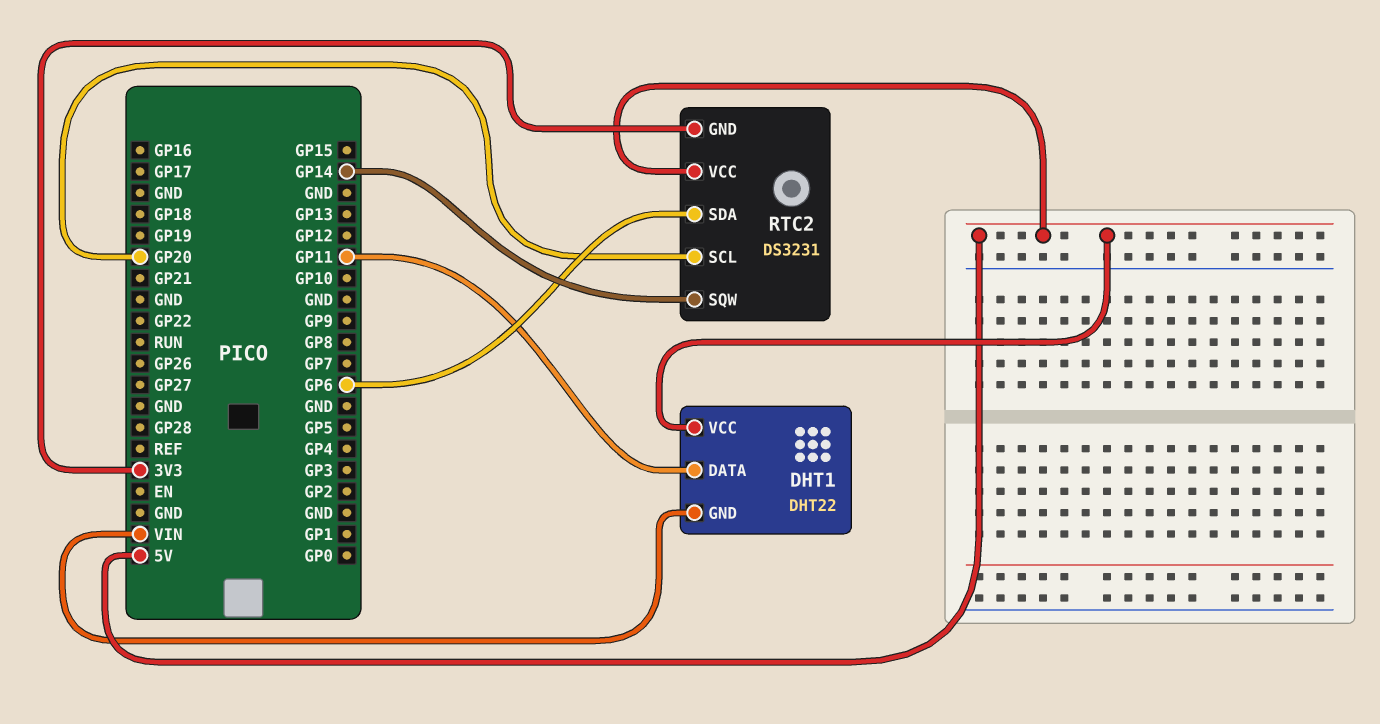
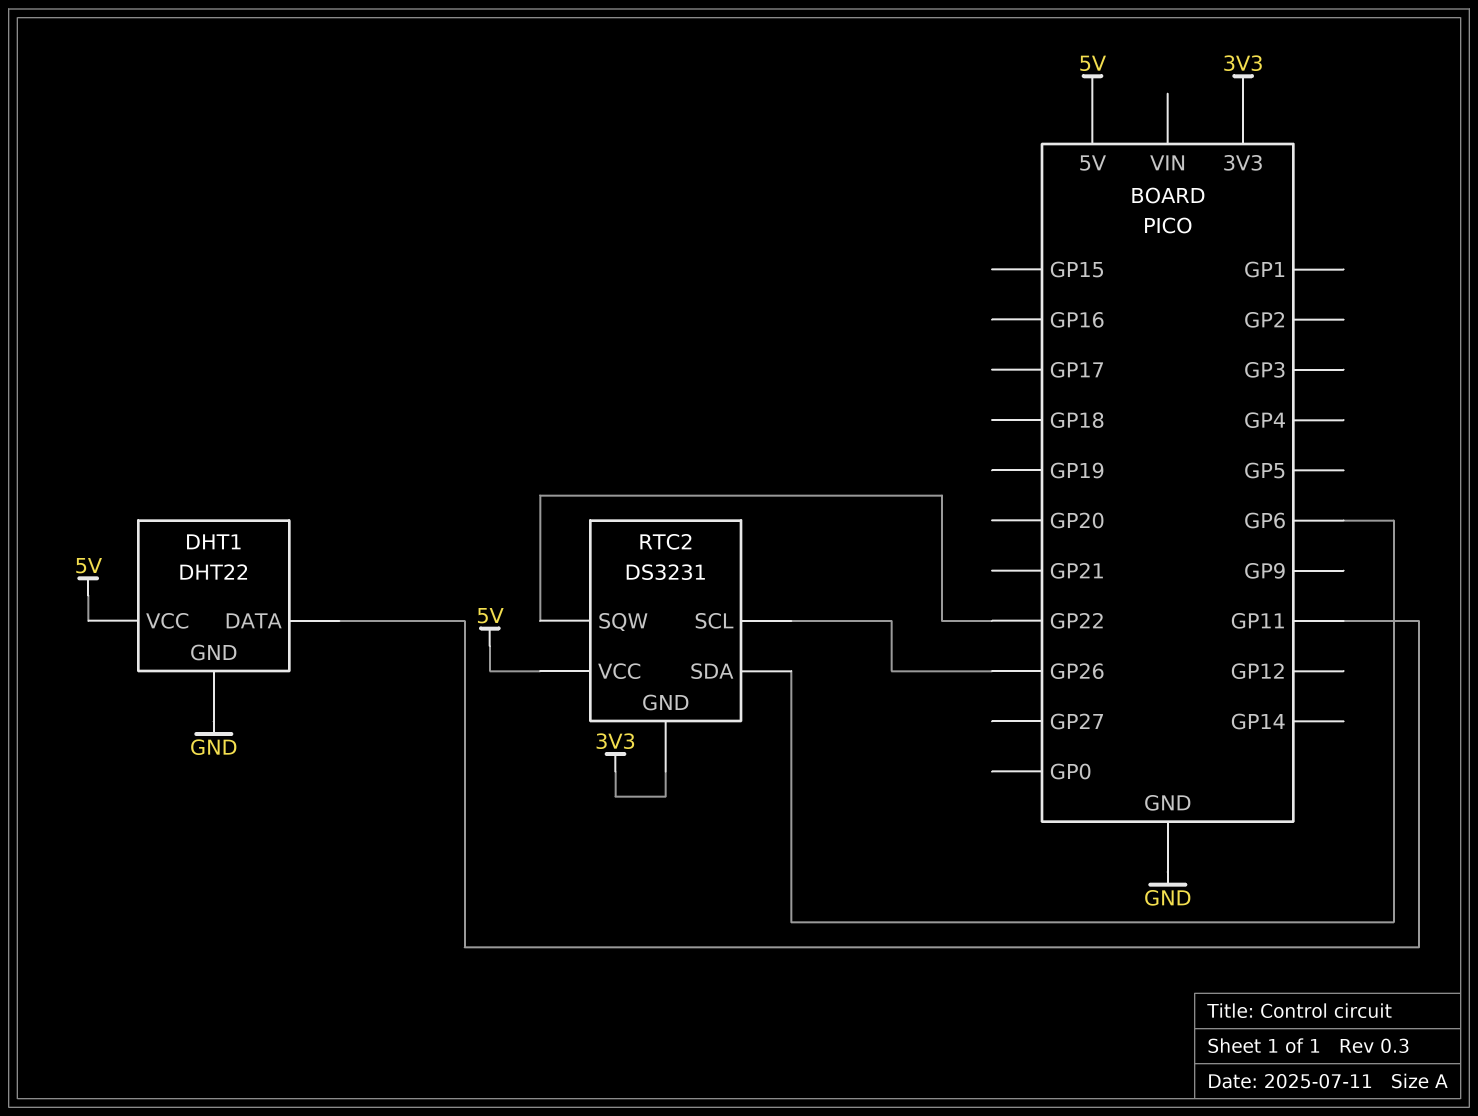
DHT1 pin GND: VIN -> GND
RTC2 pin SCL: GP20 -> GP26
RTC2 pin SQW: GP14 -> GP22

